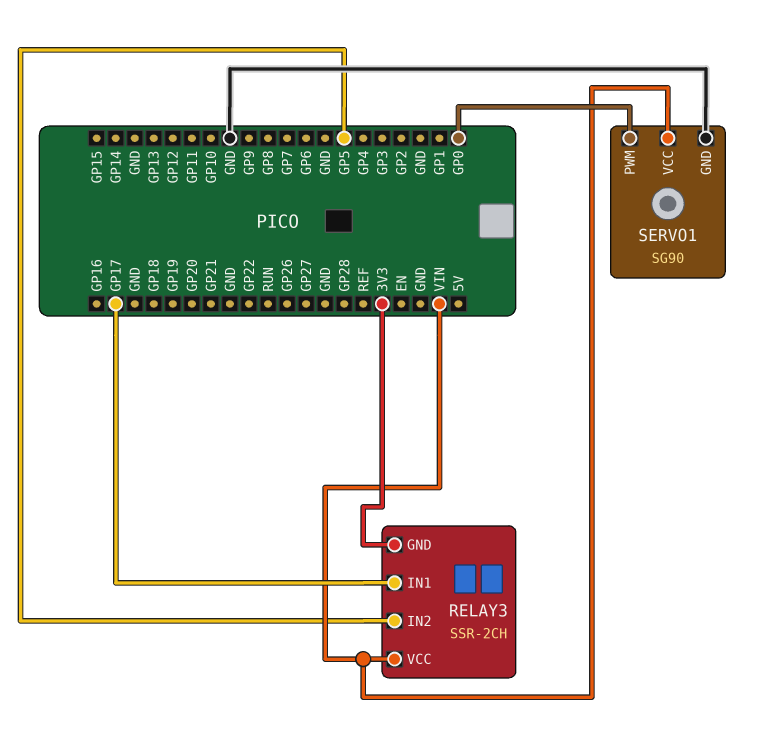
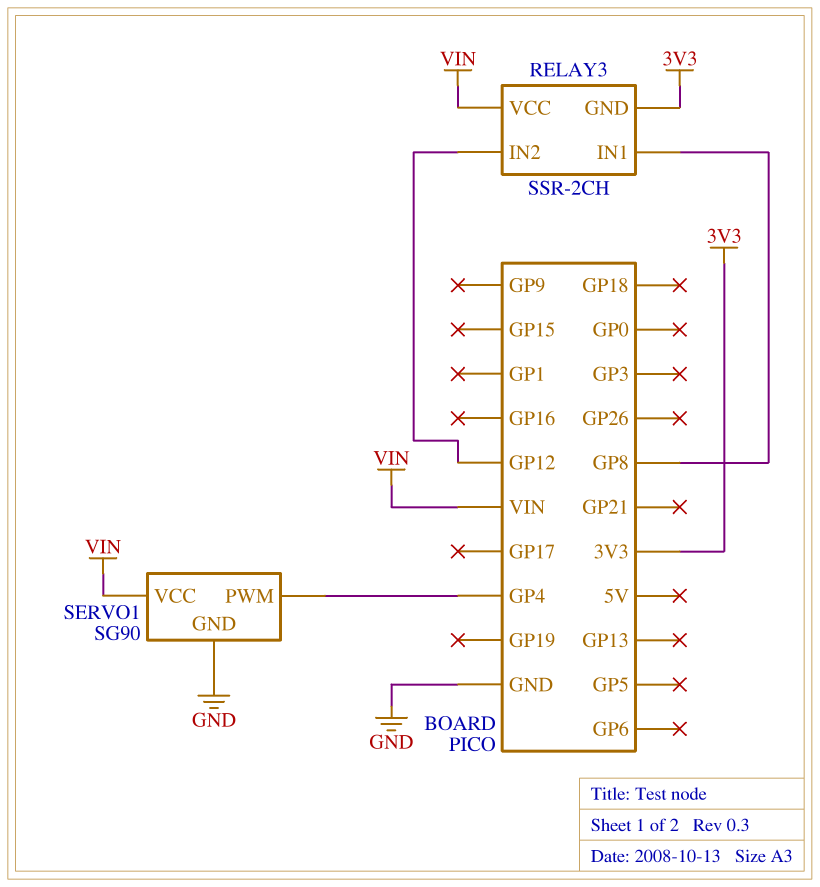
RELAY3 pin IN1: GP17 -> GP8
RELAY3 pin IN2: GP5 -> GP12
SERVO1 pin PWM: GP0 -> GP4

